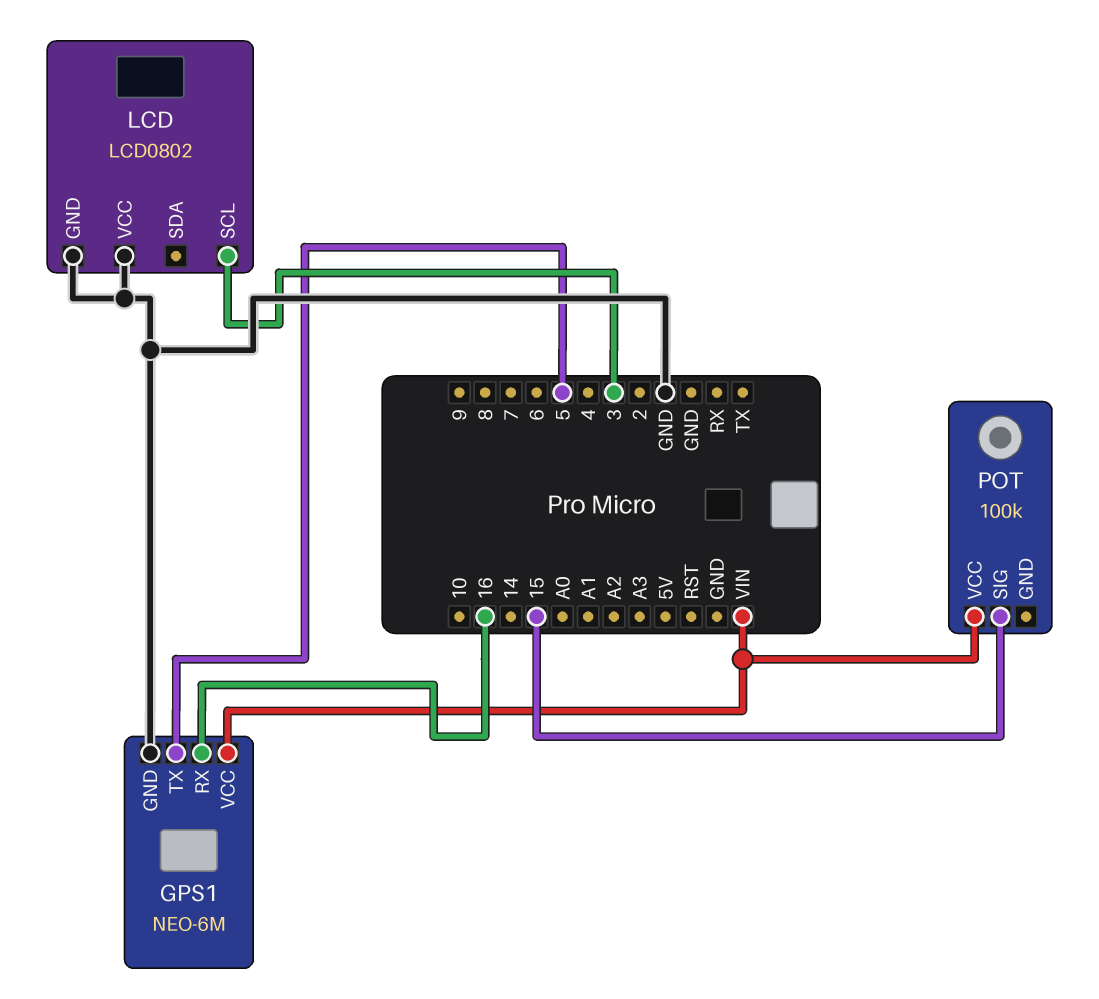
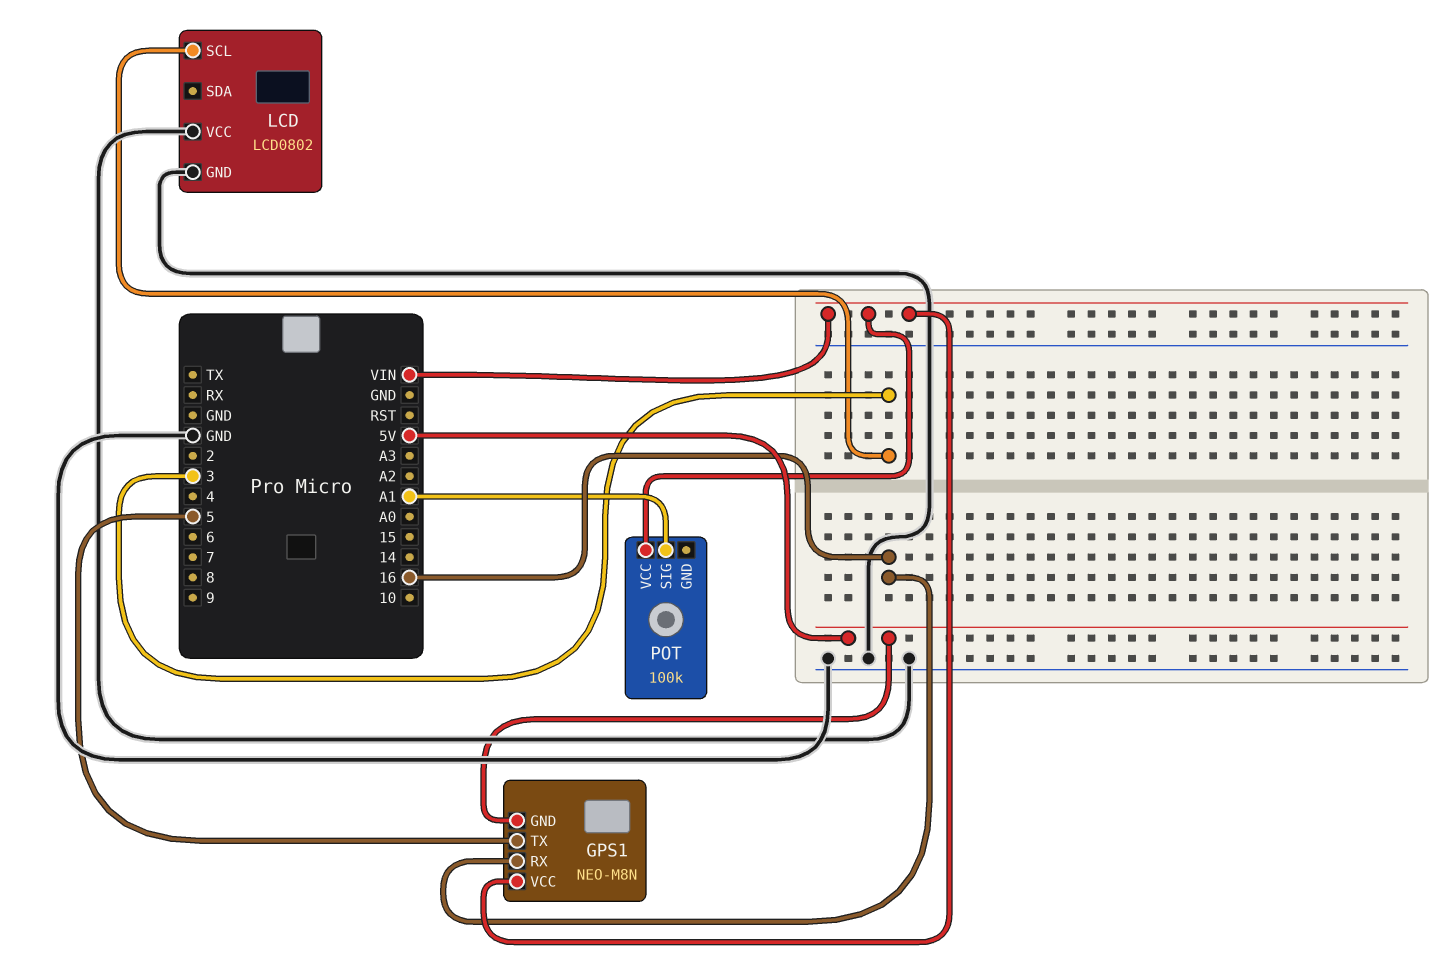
GPS1: NEO-6M -> NEO-M8N
GPS1 pin GND: GND -> 5V
POT pin SIG: 15 -> A1

